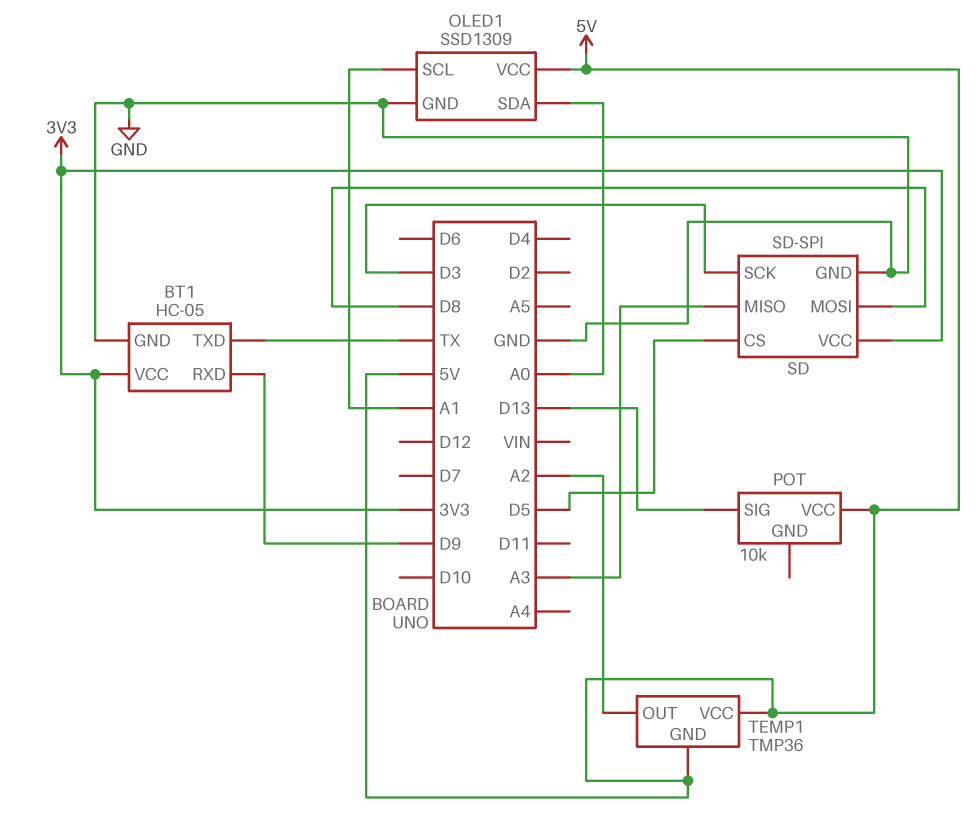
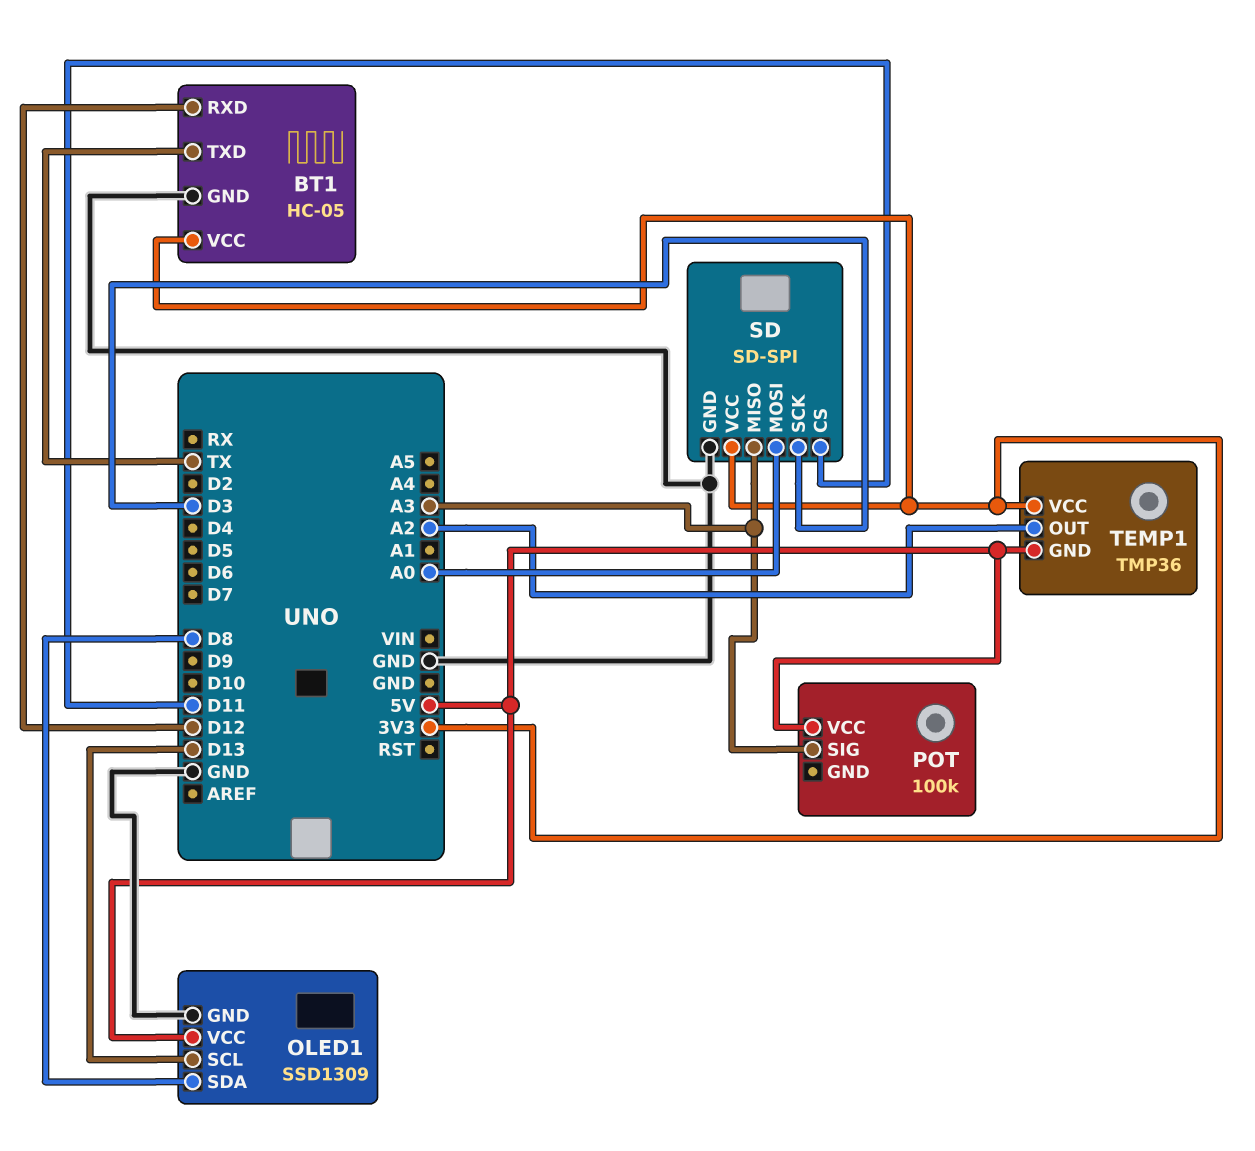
BT1 pin RXD: D9 -> D12
OLED1 pin SCL: A1 -> D13
OLED1 pin SDA: A0 -> D8
POT: 10k -> 100k
POT pin SIG: D13 -> A3
SD pin CS: D5 -> D11
SD pin MOSI: D8 -> A0
TEMP1 pin VCC: 5V -> 3V3

